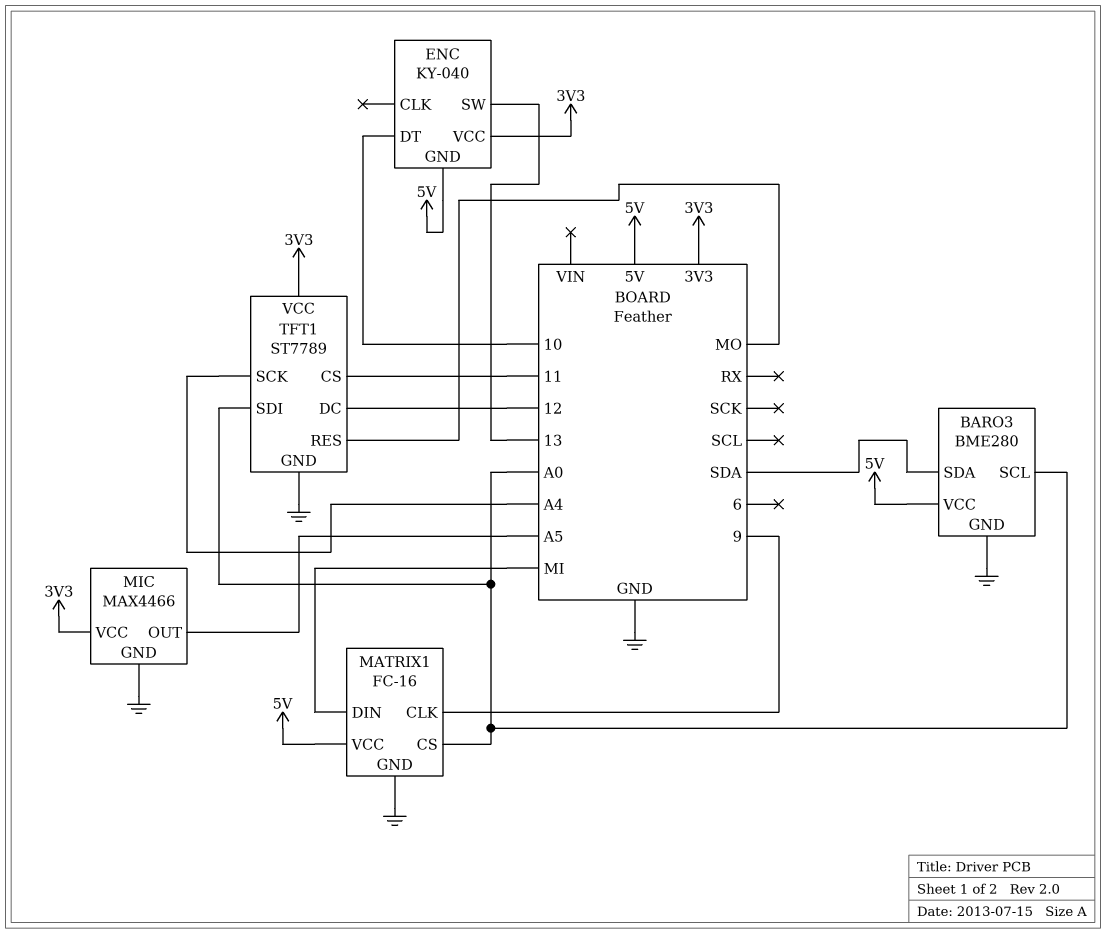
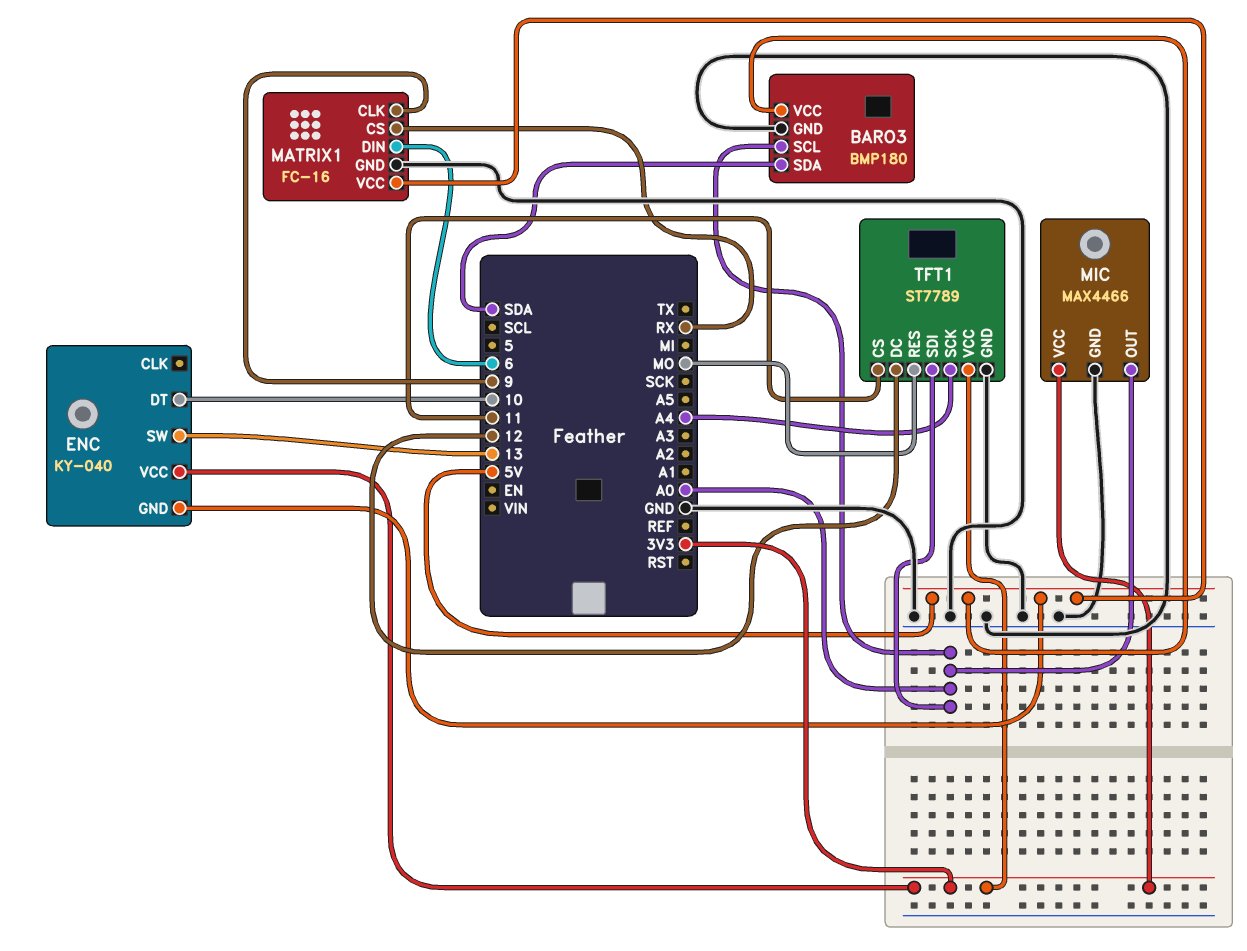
BARO3: BME280 -> BMP180
MATRIX1 pin CS: A0 -> RX
MATRIX1 pin DIN: MI -> 6
MIC pin OUT: A5 -> A0

